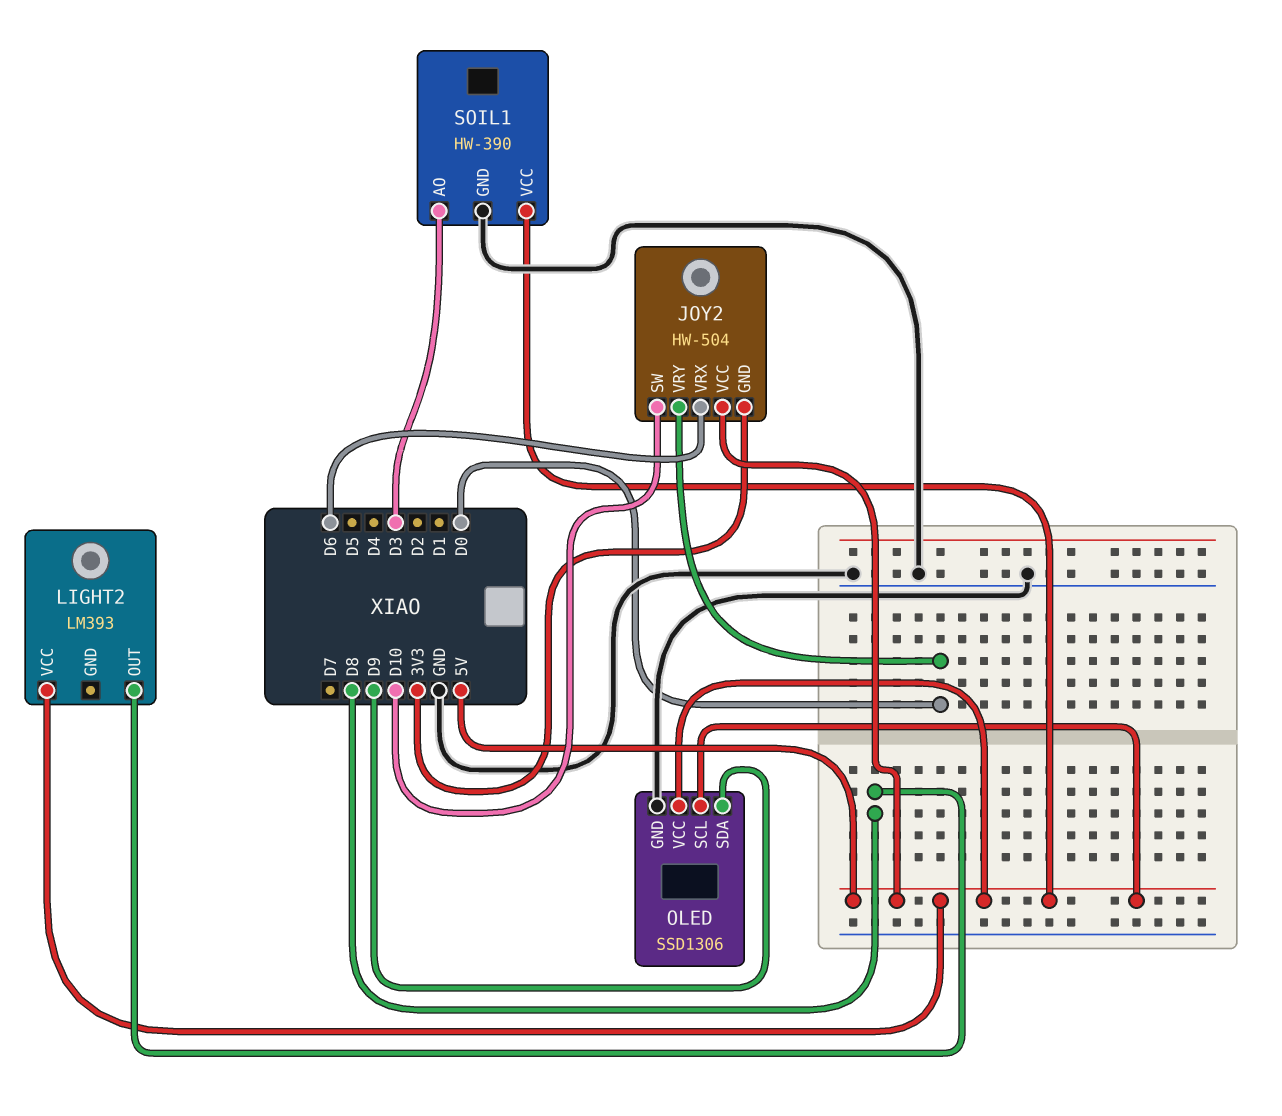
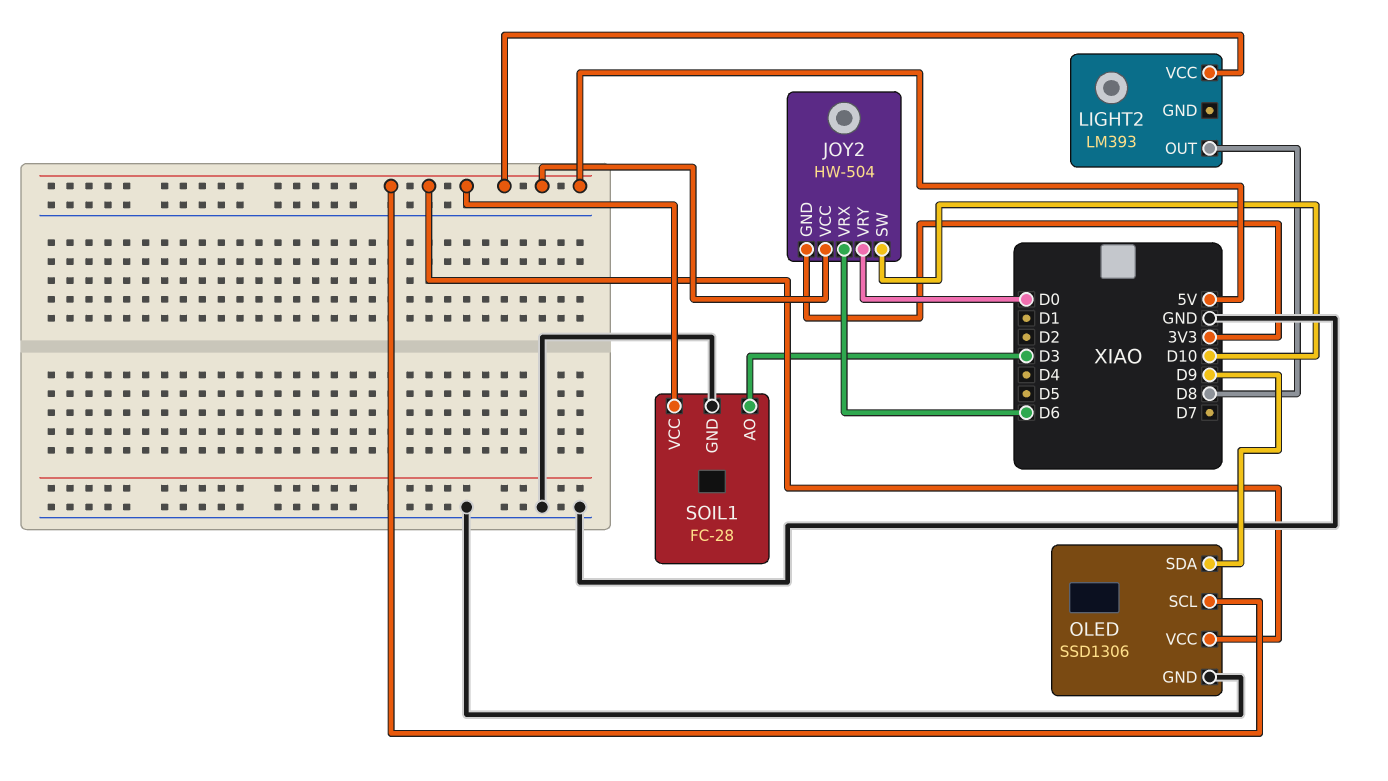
SOIL1: HW-390 -> FC-28

